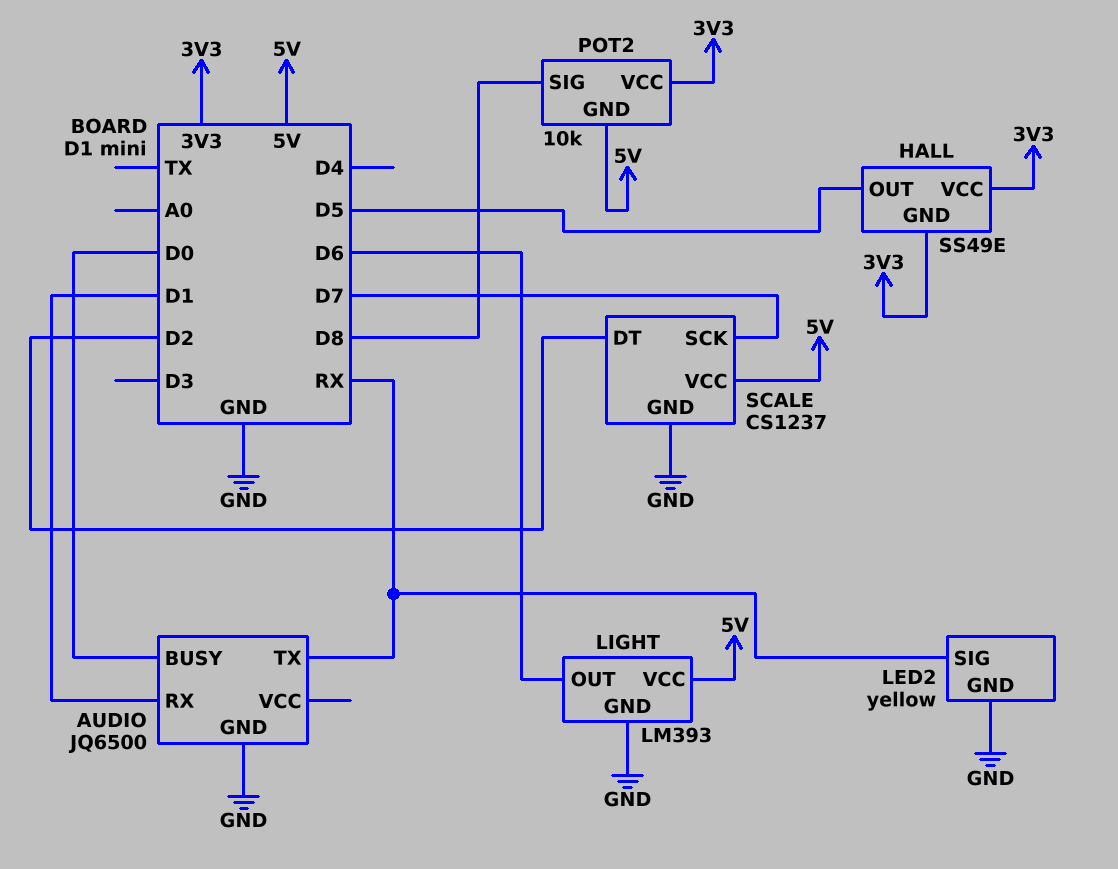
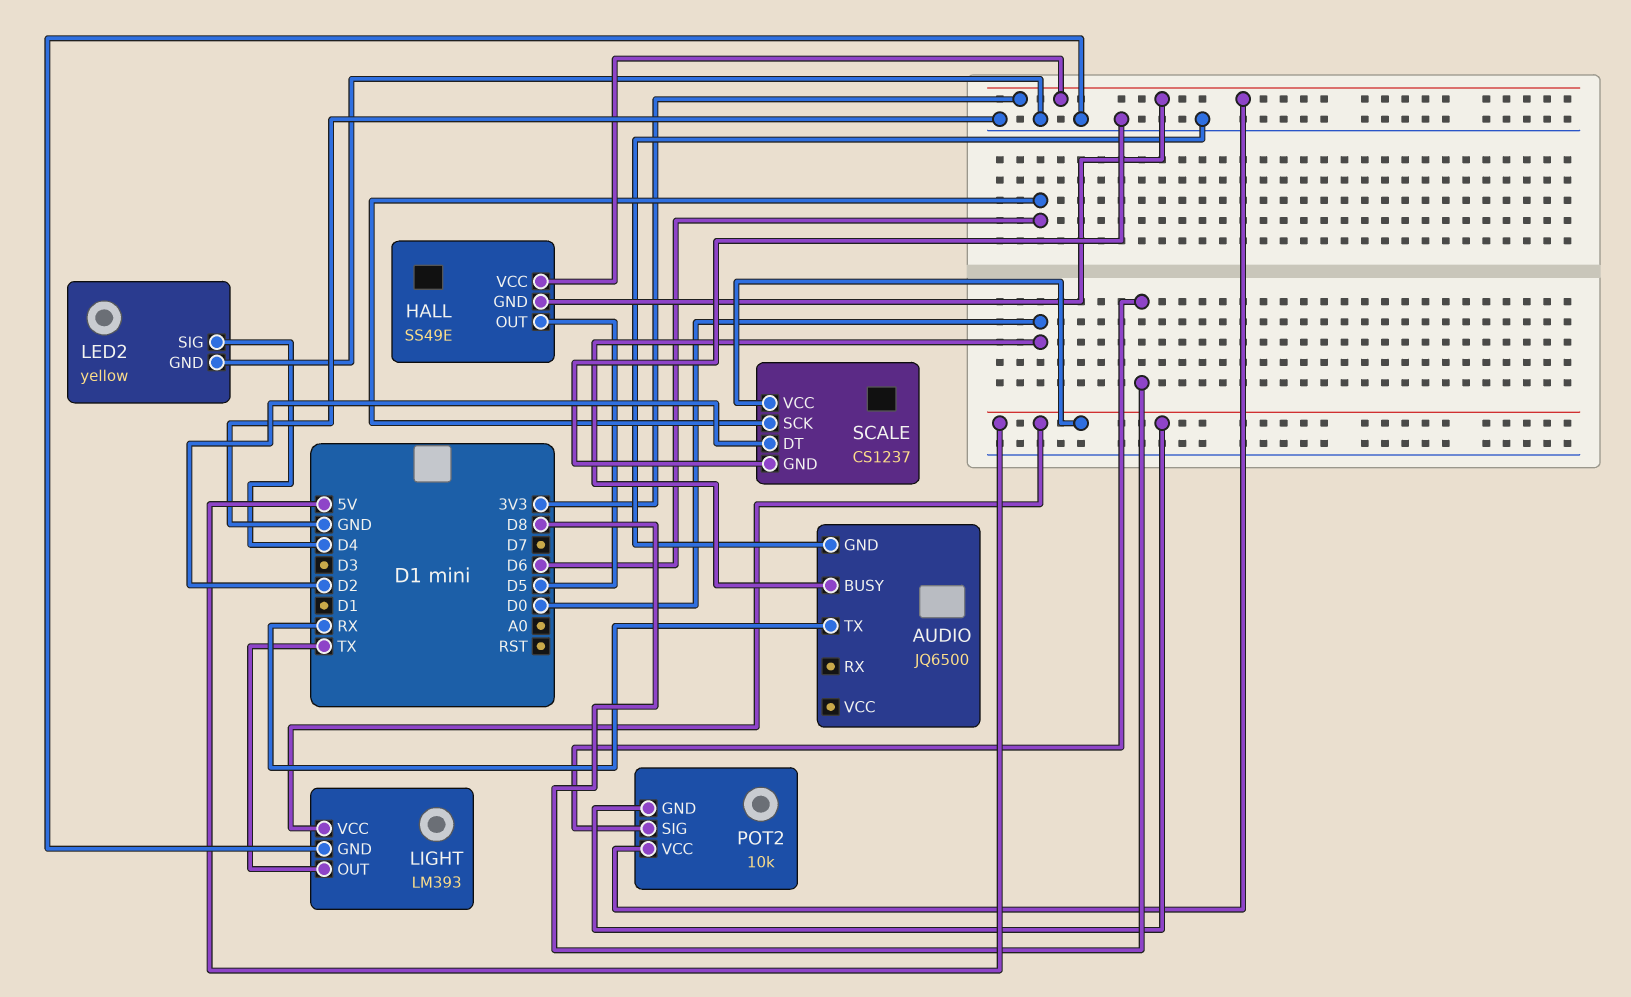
AUDIO pin RX: D1 -> none
LED2 pin SIG: RX -> D4
LIGHT pin OUT: D6 -> TX
SCALE pin SCK: D7 -> D6

